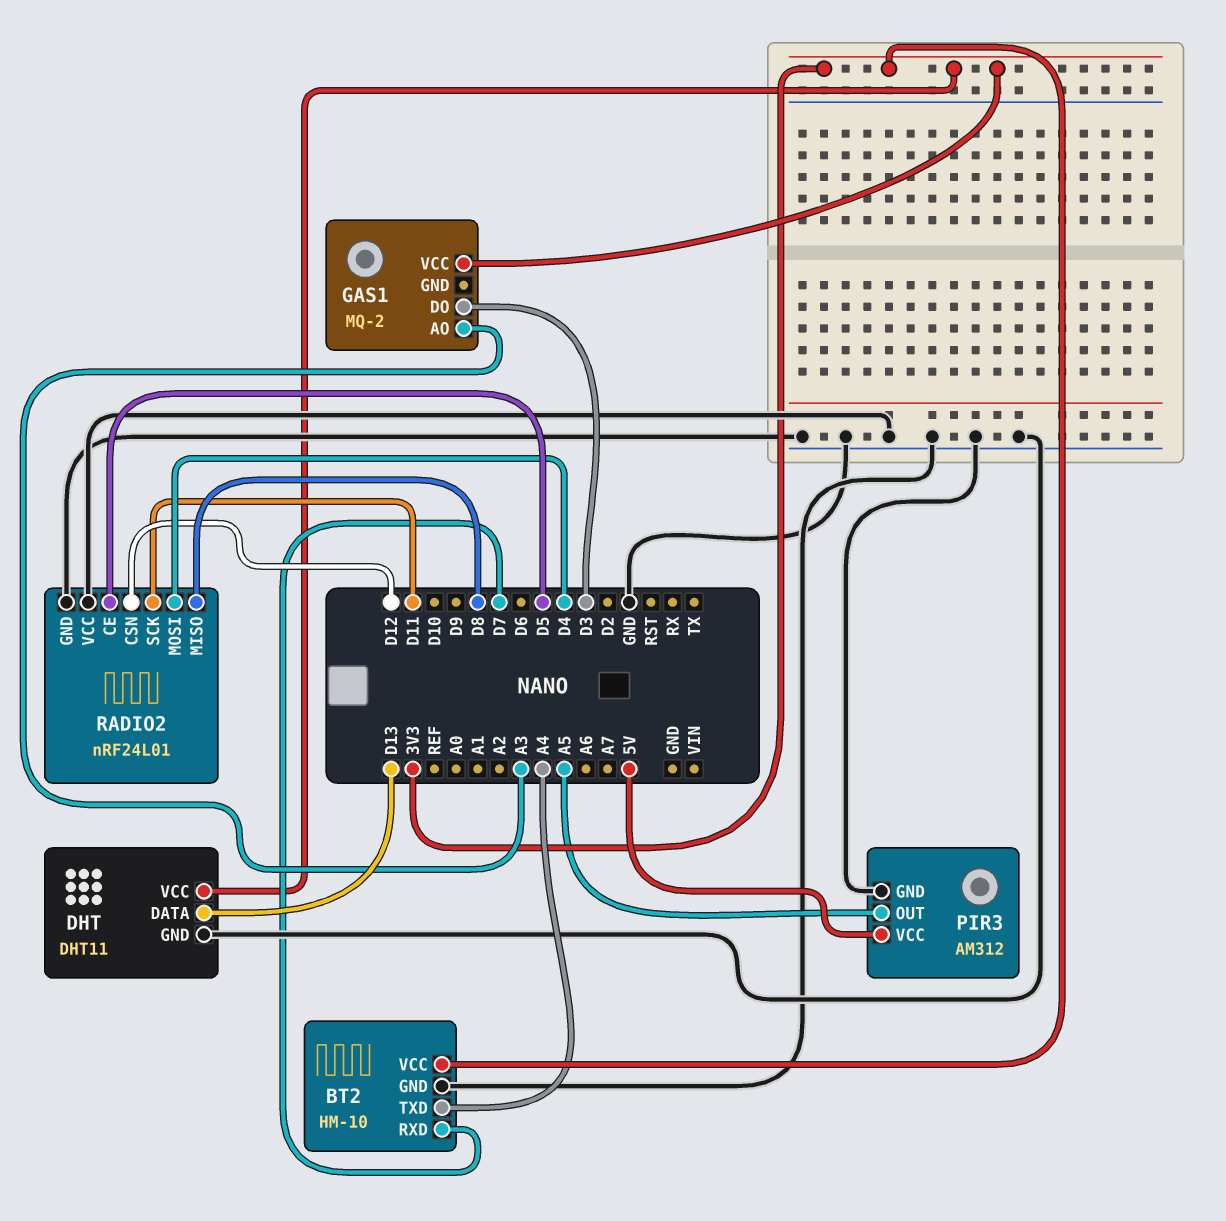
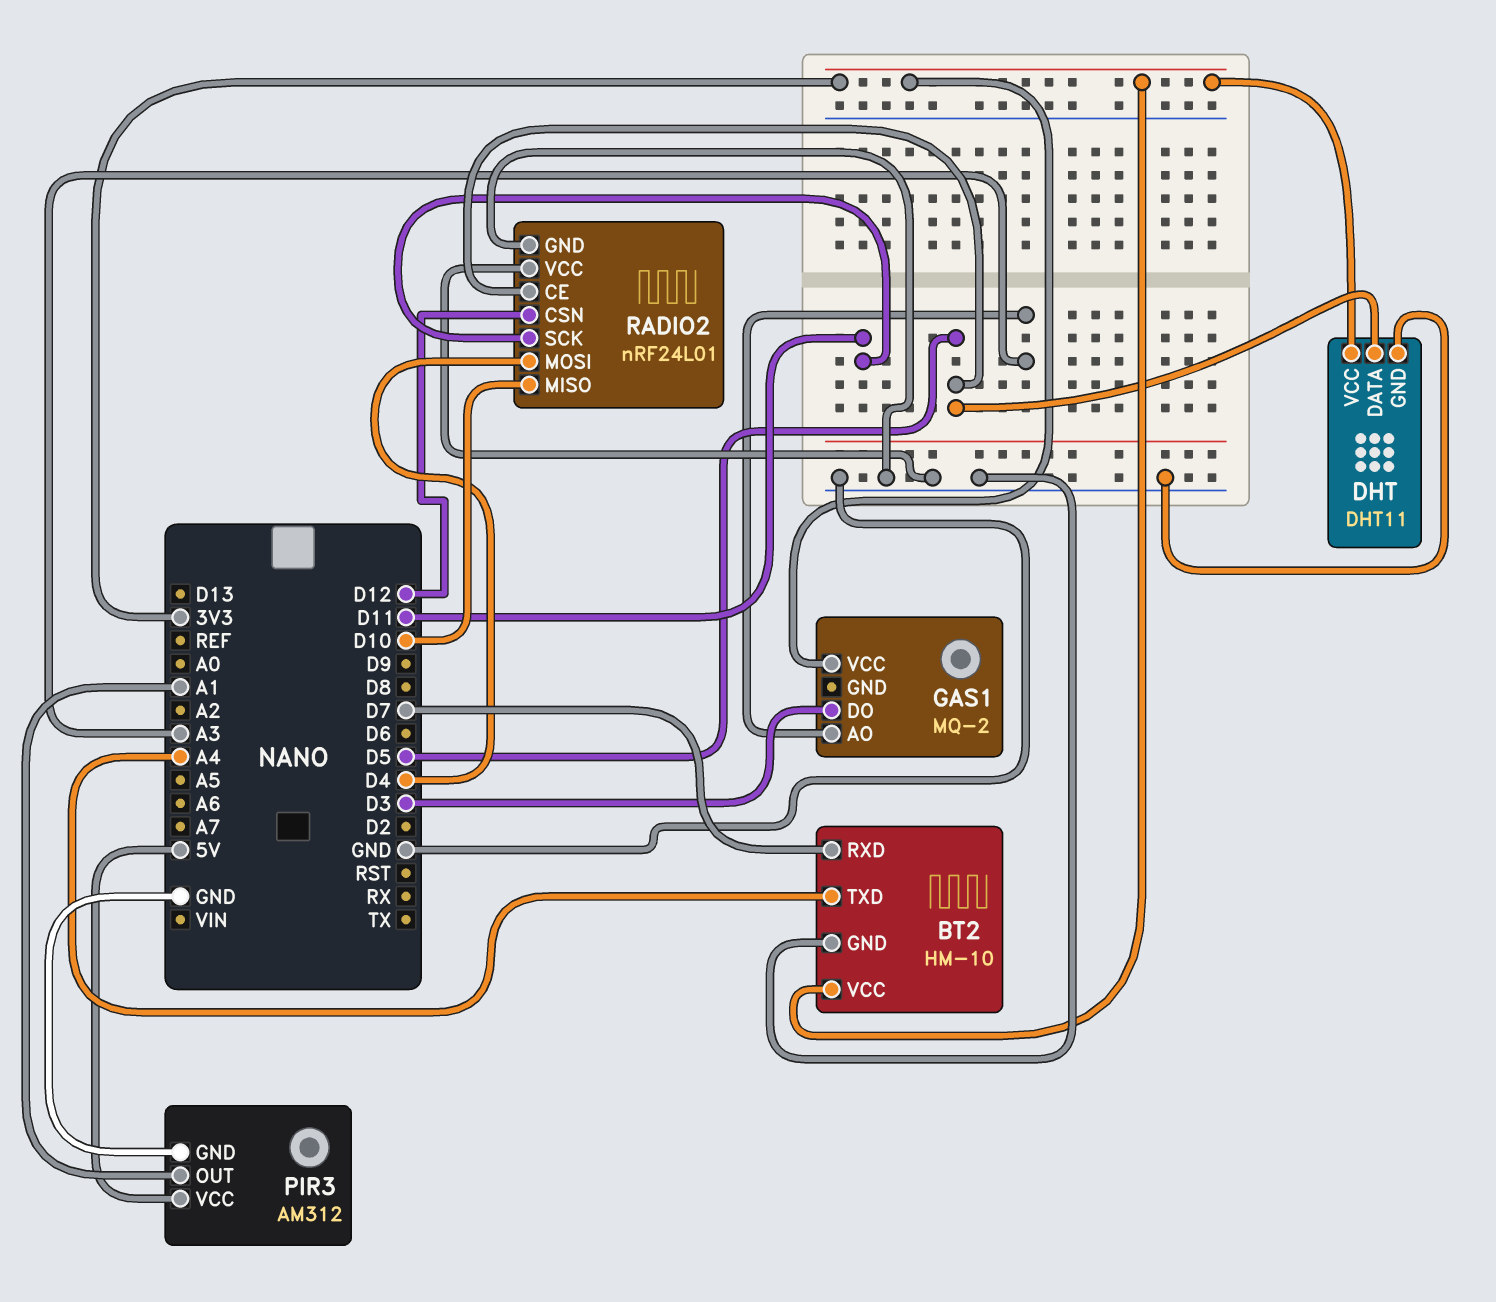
DHT pin DATA: D13 -> D5
PIR3 pin OUT: A5 -> A1
RADIO2 pin MISO: D8 -> D10

